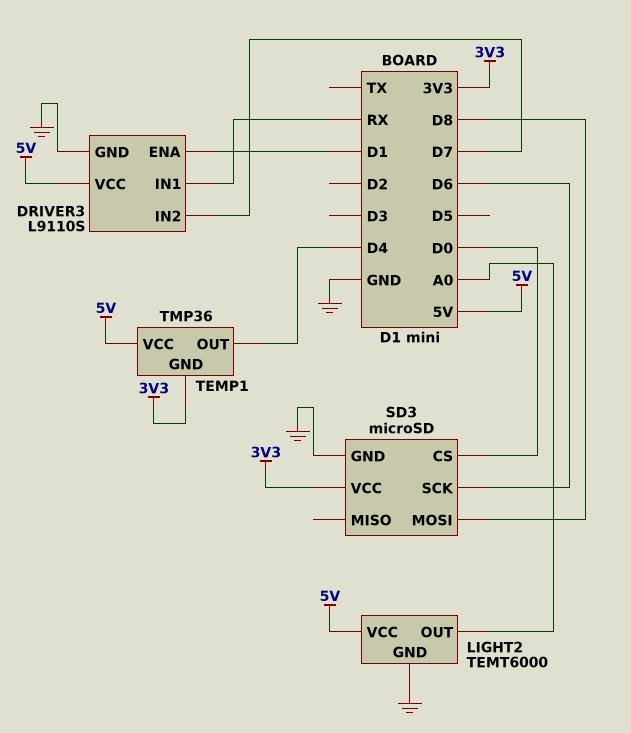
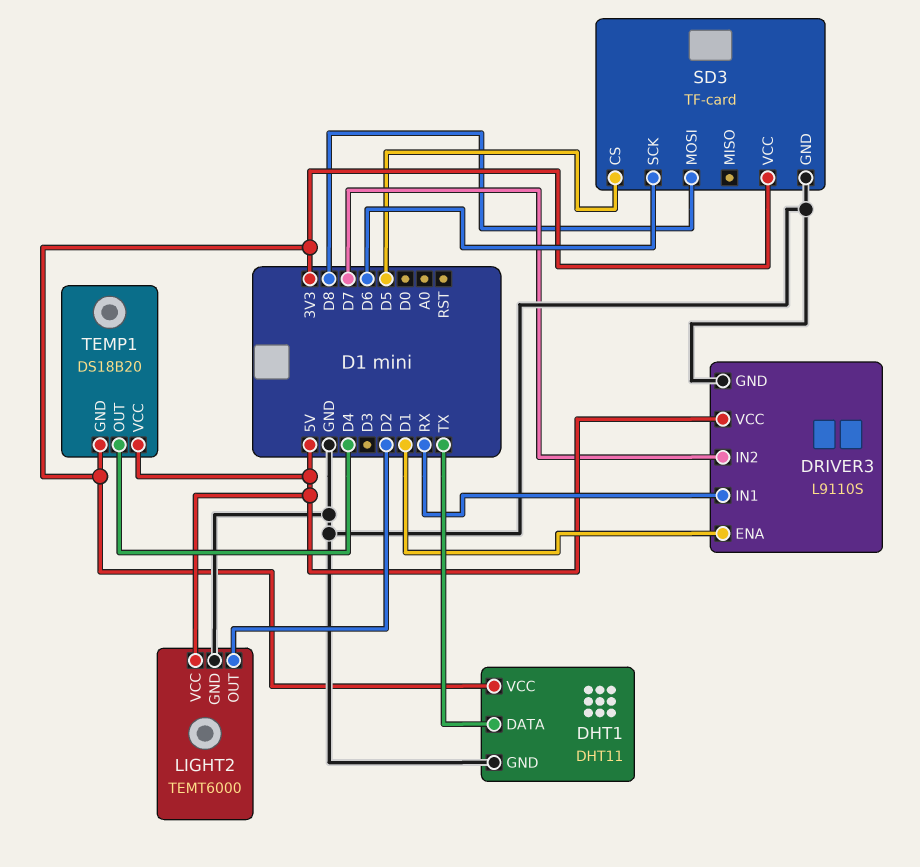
DHT1: none -> DHT11
DHT1 pin DATA: none -> TX
DHT1 pin GND: none -> GND
DHT1 pin VCC: none -> 3V3
LIGHT2 pin OUT: A0 -> D2
SD3: microSD -> TF-card
SD3 pin CS: D0 -> D5
TEMP1: TMP36 -> DS18B20

